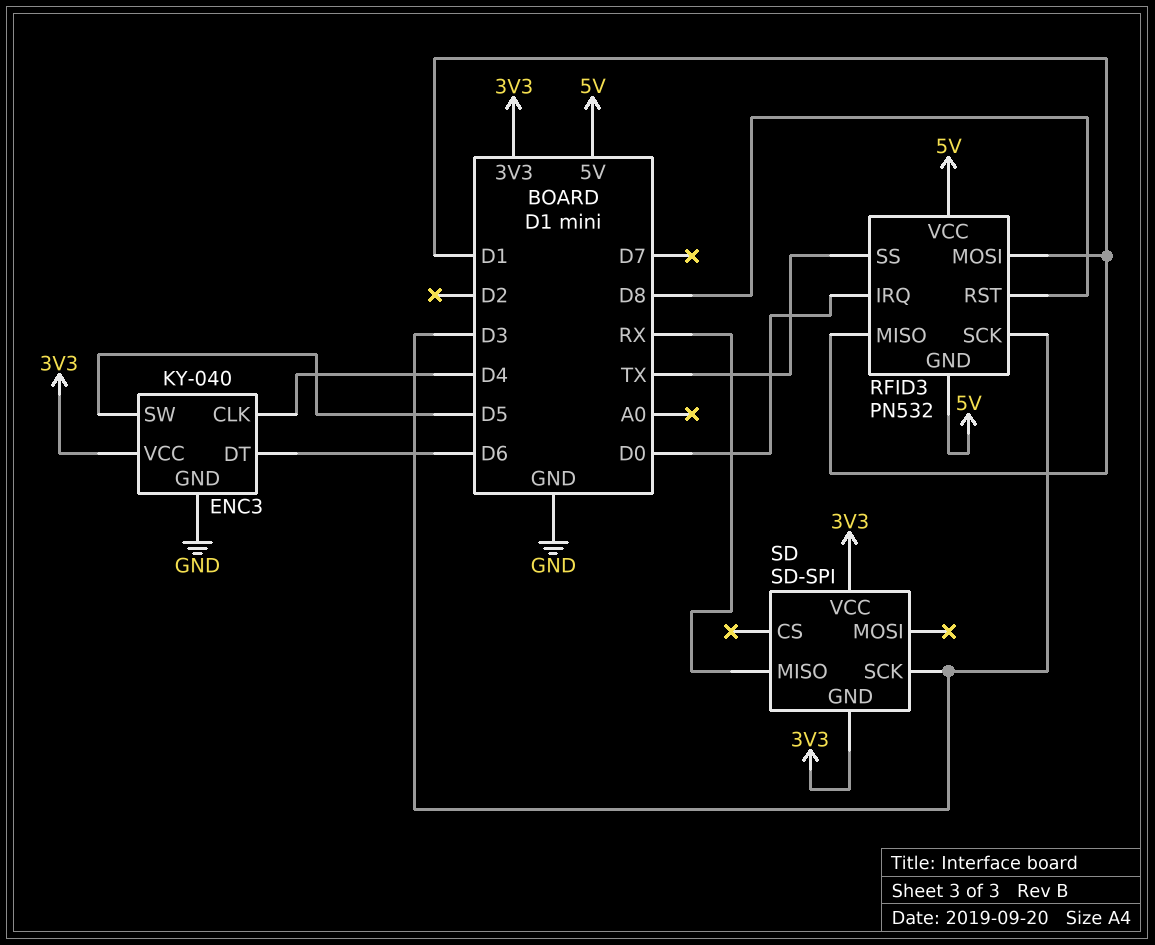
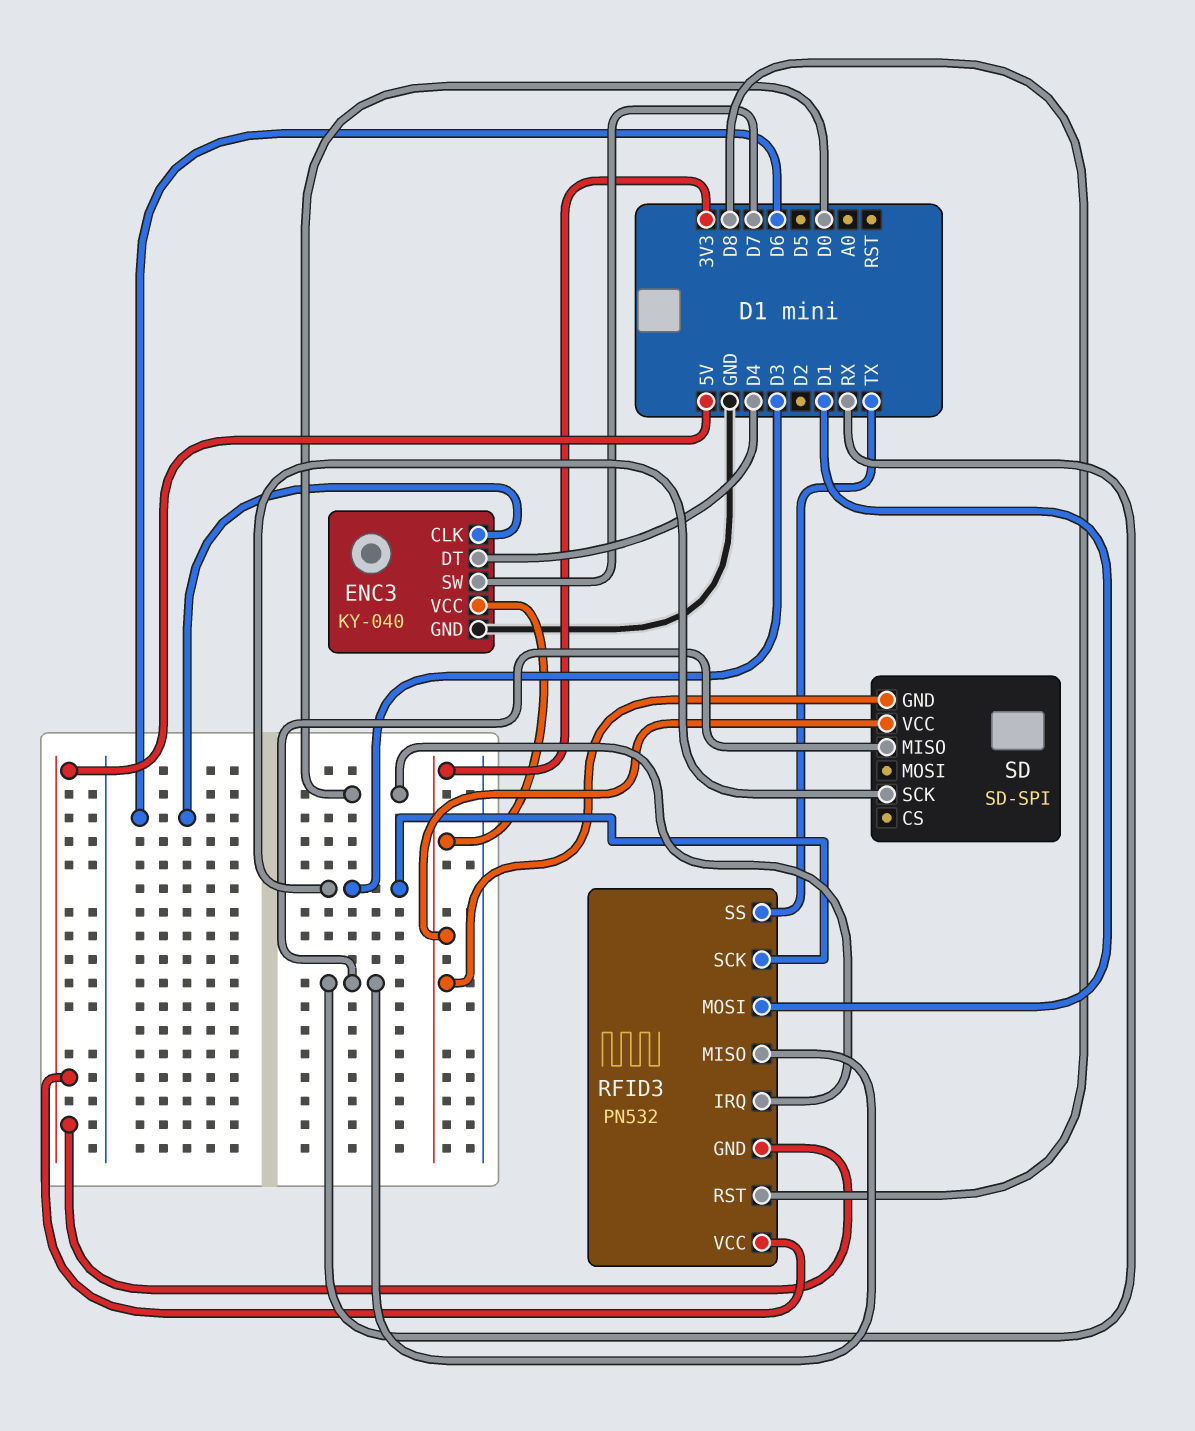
ENC3 pin CLK: D4 -> D6
ENC3 pin DT: D6 -> D4
ENC3 pin SW: D5 -> D7
RFID3 pin MISO: D1 -> RX

